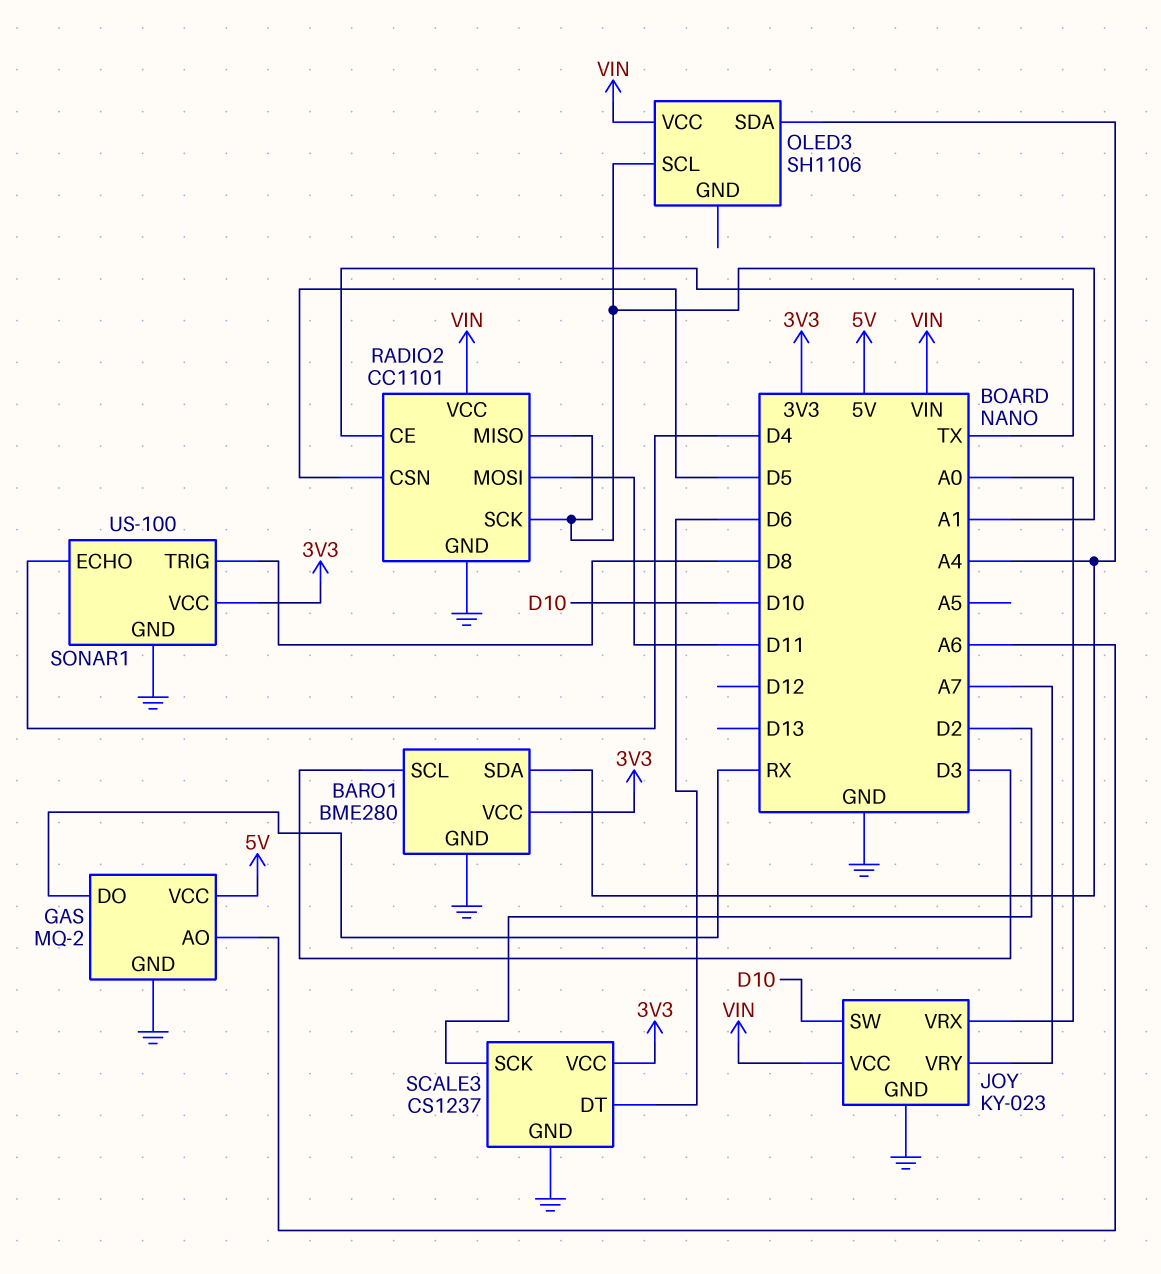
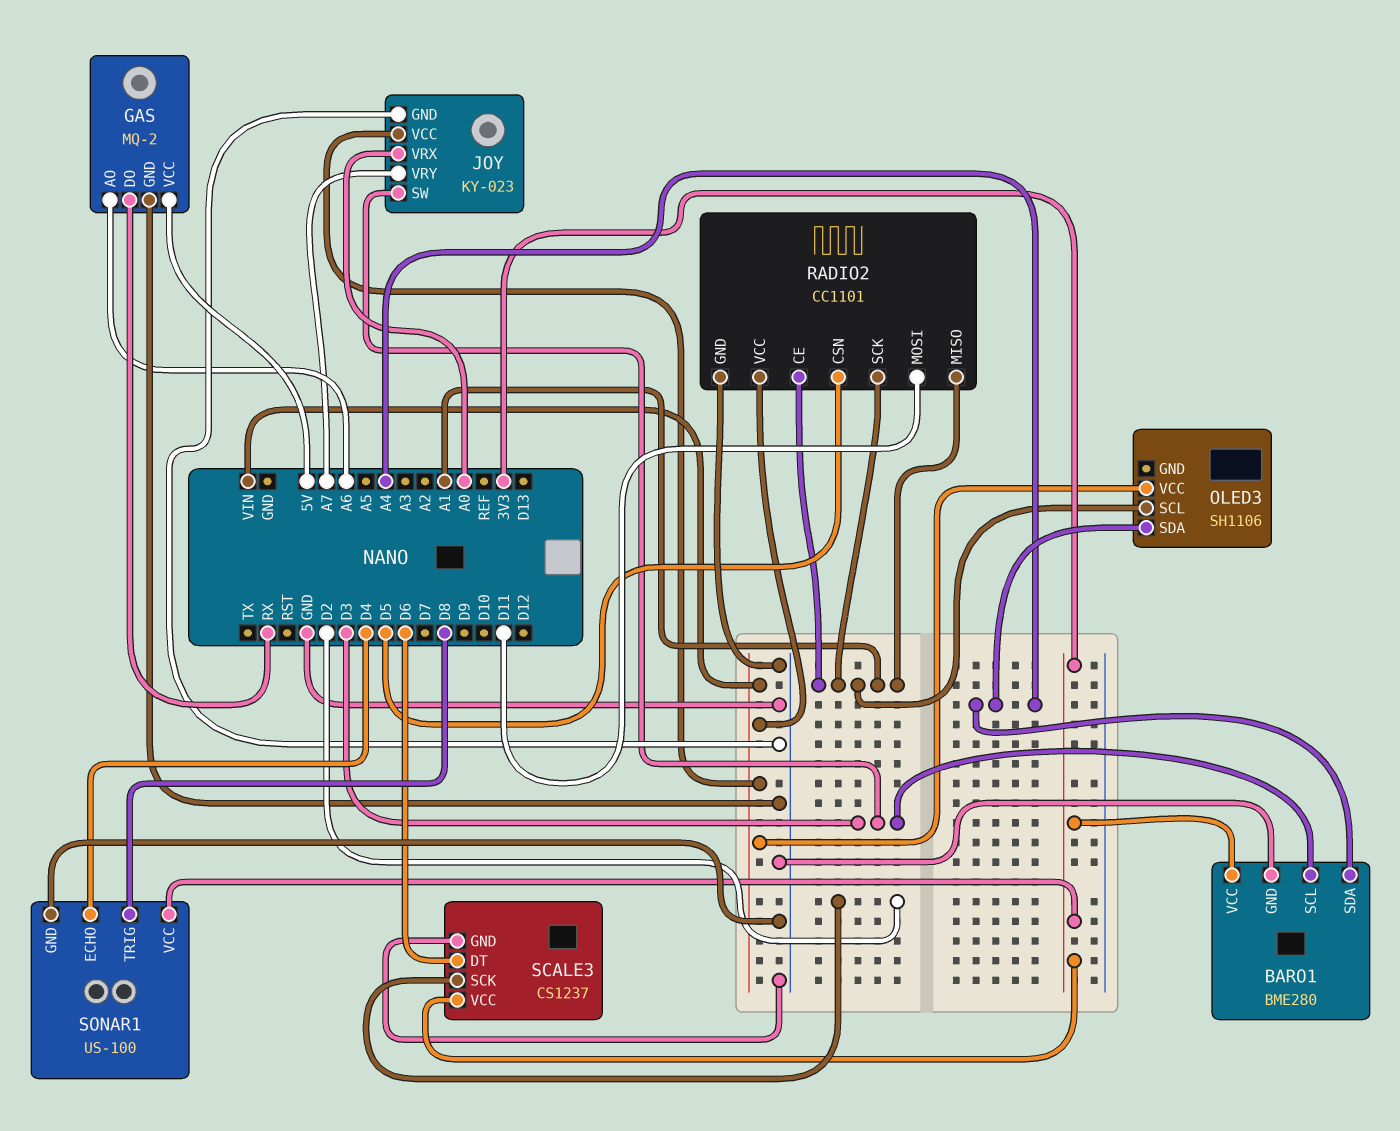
JOY pin SW: D10 -> D3
RADIO2 pin CE: TX -> A1

